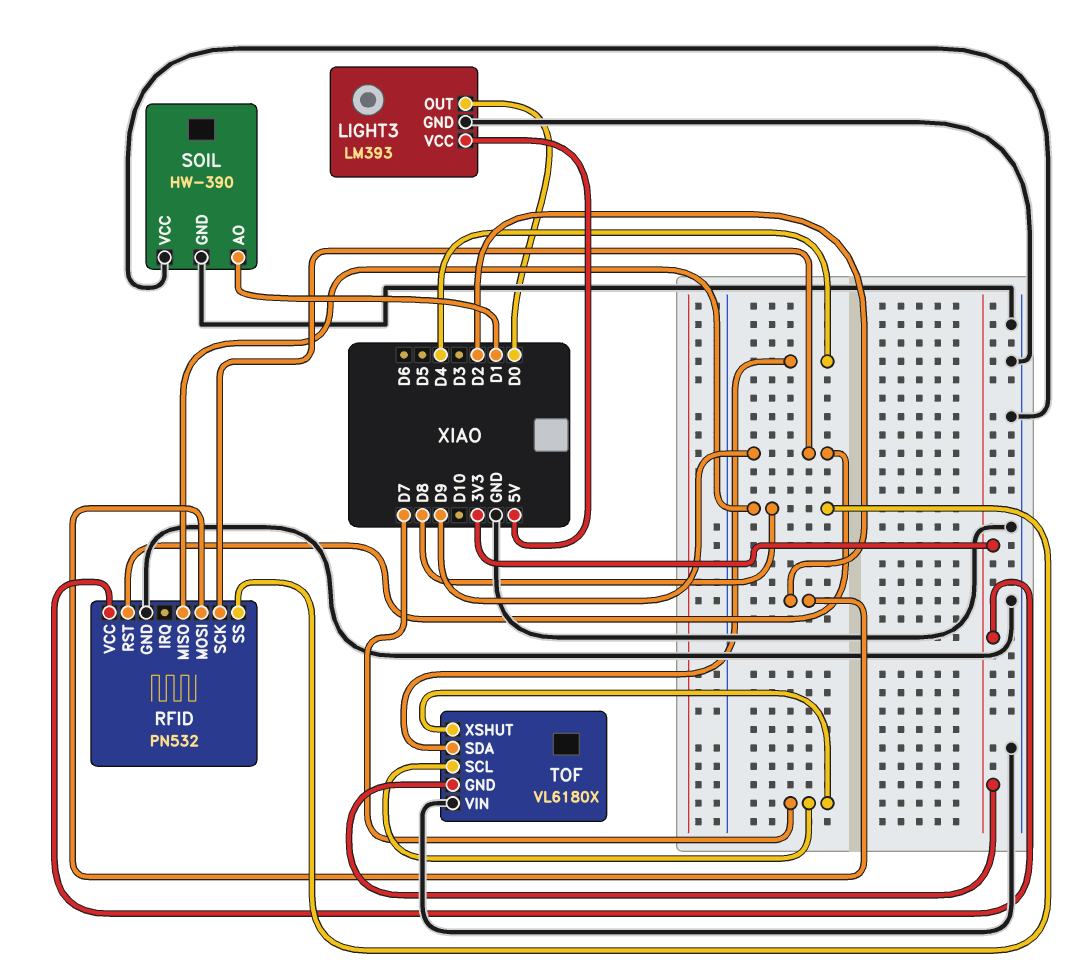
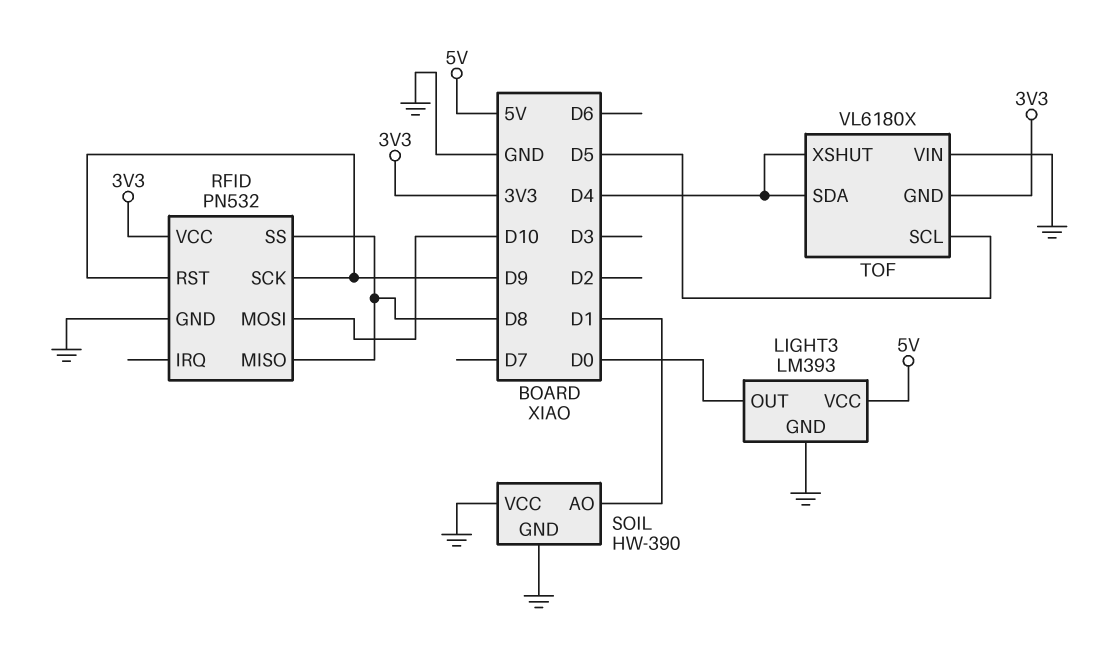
RFID pin MOSI: D2 -> D10
TOF pin SCL: D7 -> D5
TOF pin XSHUT: D7 -> D4

